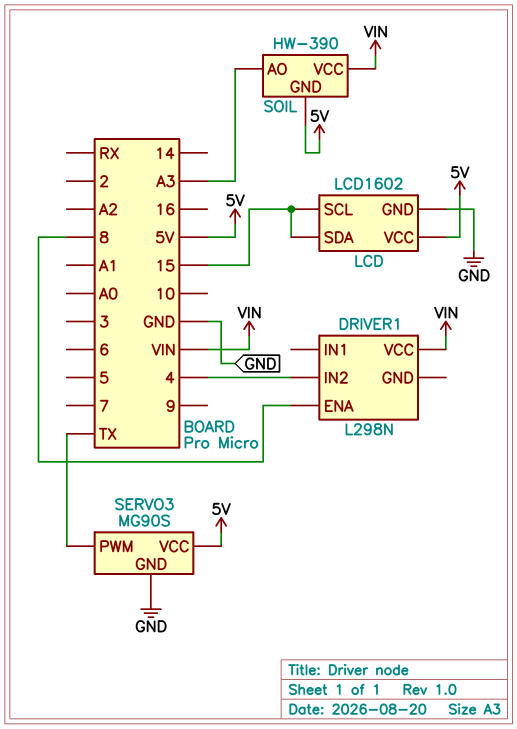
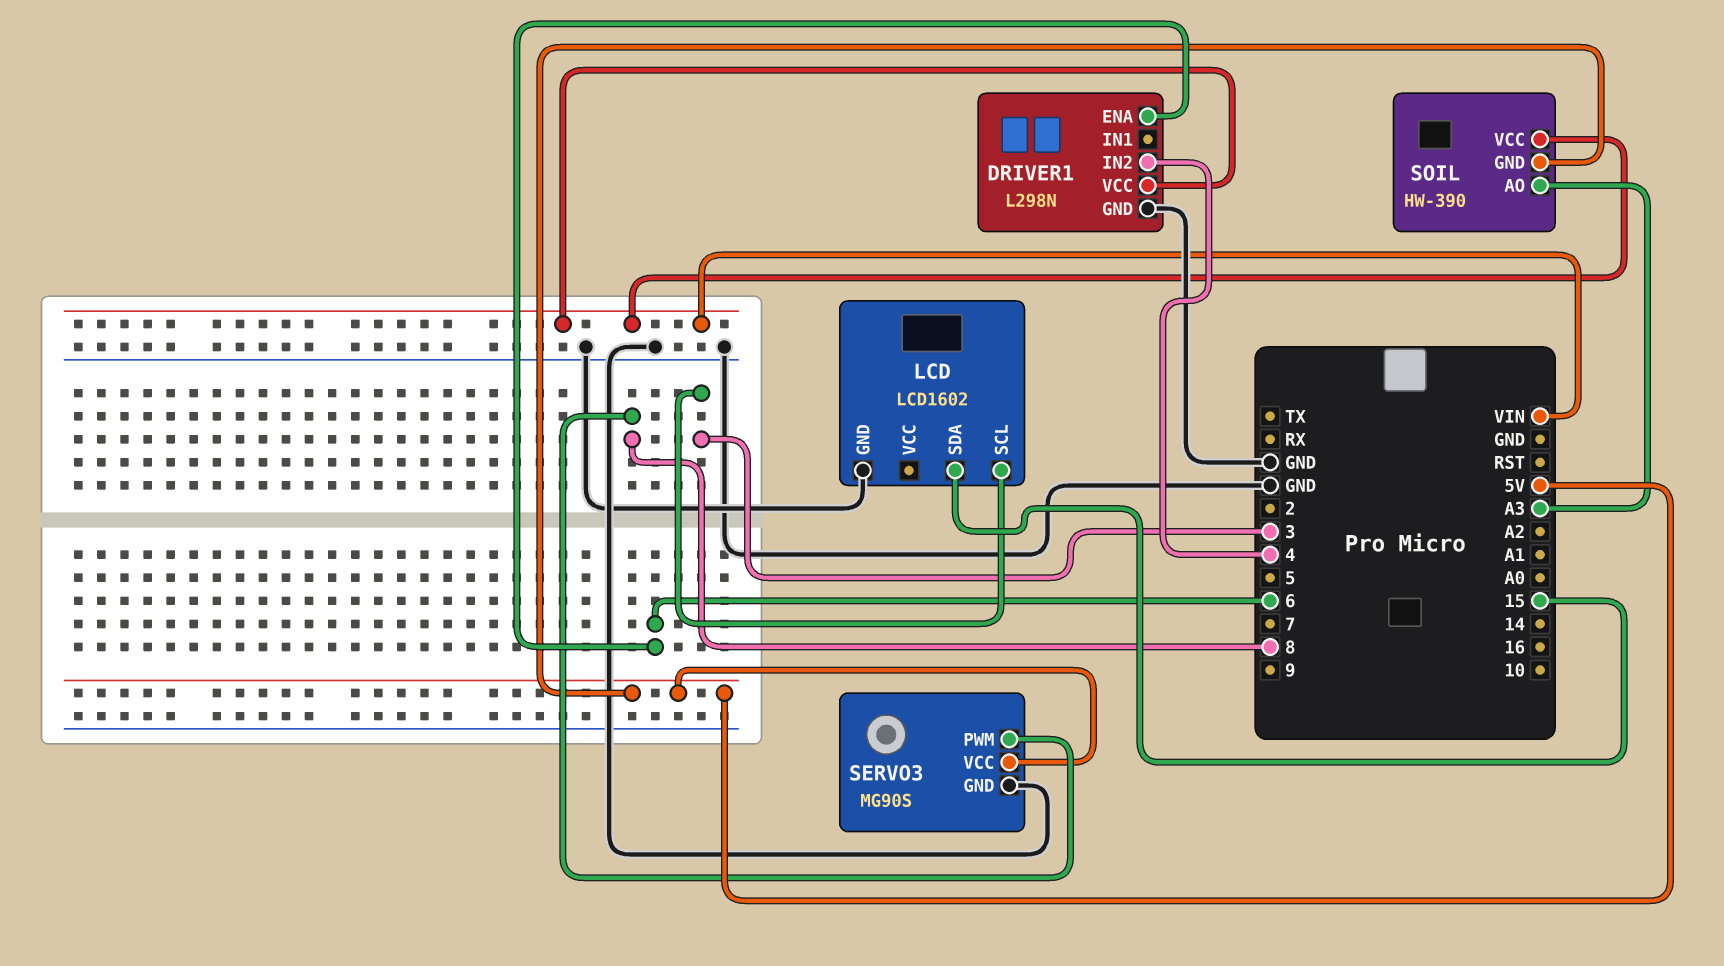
DRIVER1 pin ENA: 8 -> 6
DRIVER1 pin GND: none -> GND
LCD pin SCL: 15 -> 3
LCD pin VCC: 5V -> none
SERVO3 pin PWM: TX -> 8

